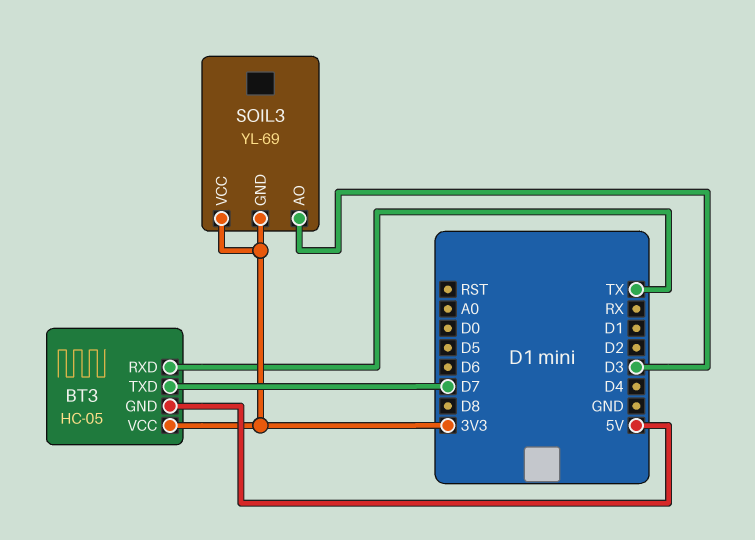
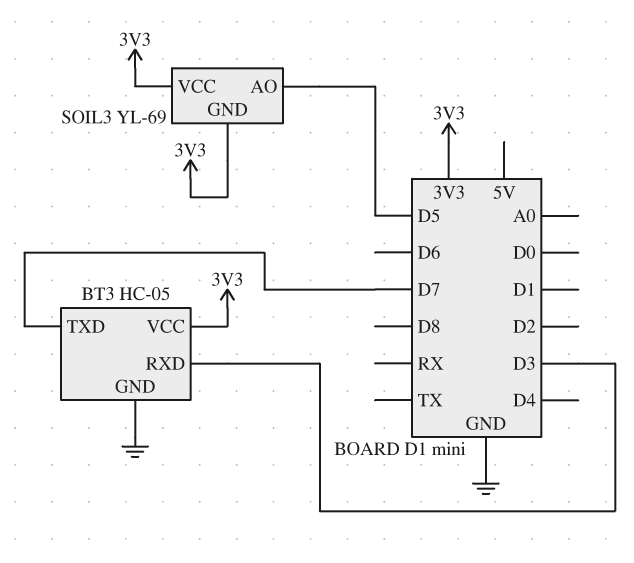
BT3 pin GND: 5V -> GND
BT3 pin RXD: TX -> D3
SOIL3 pin AO: D3 -> D5

